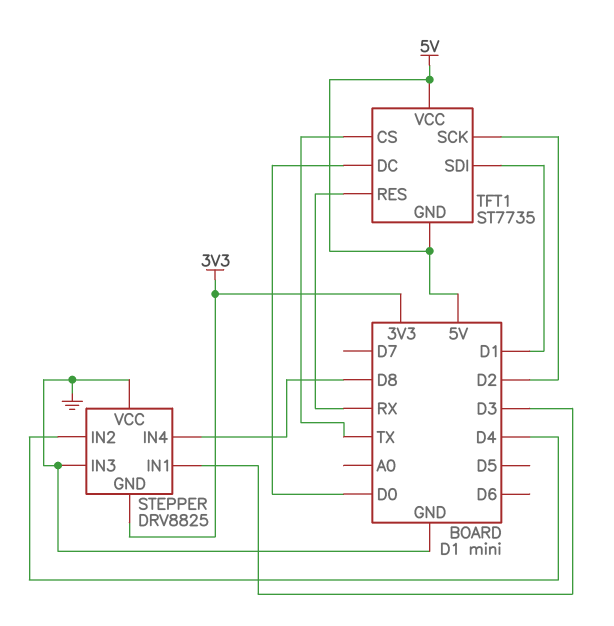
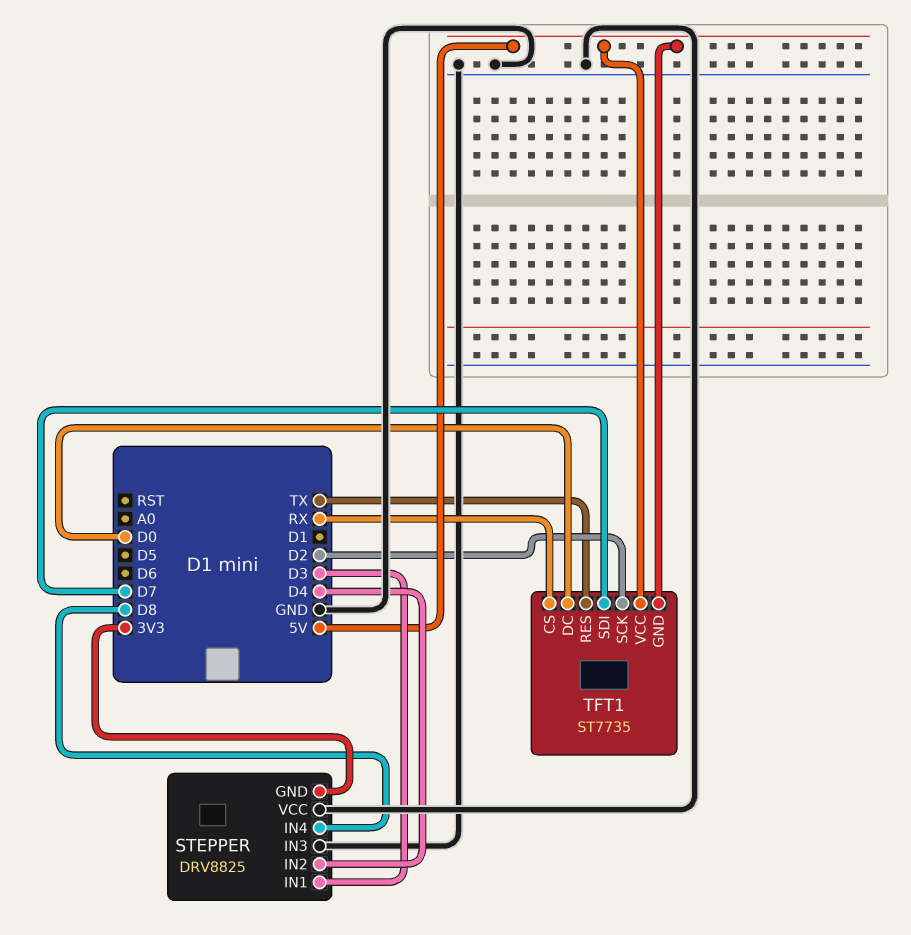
TFT1 pin CS: TX -> RX
TFT1 pin RES: RX -> TX
TFT1 pin SDI: D1 -> D7

